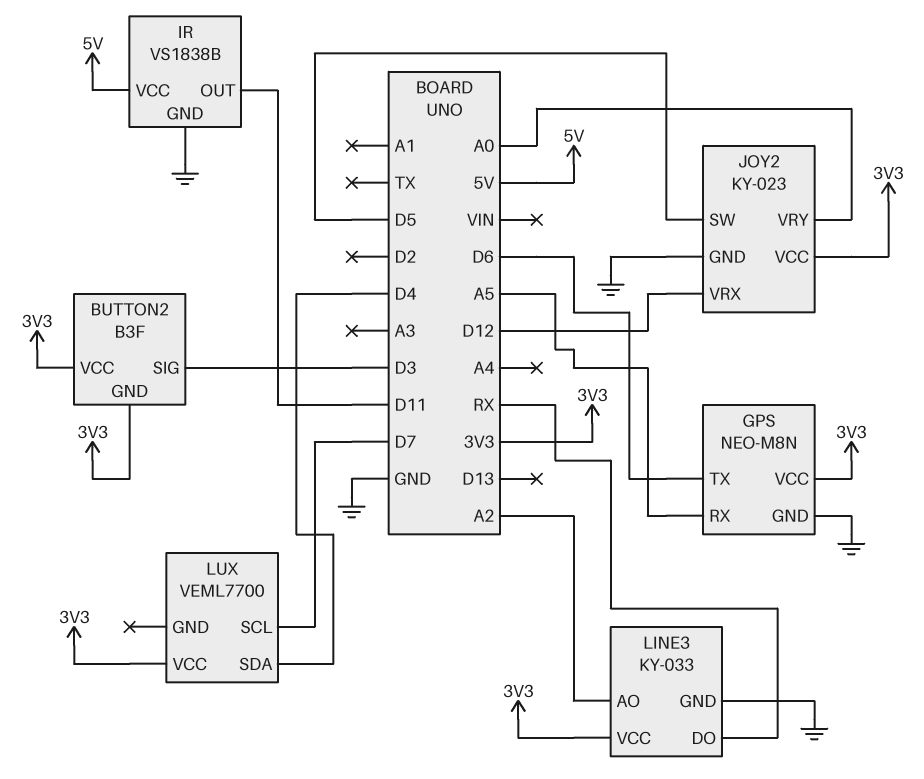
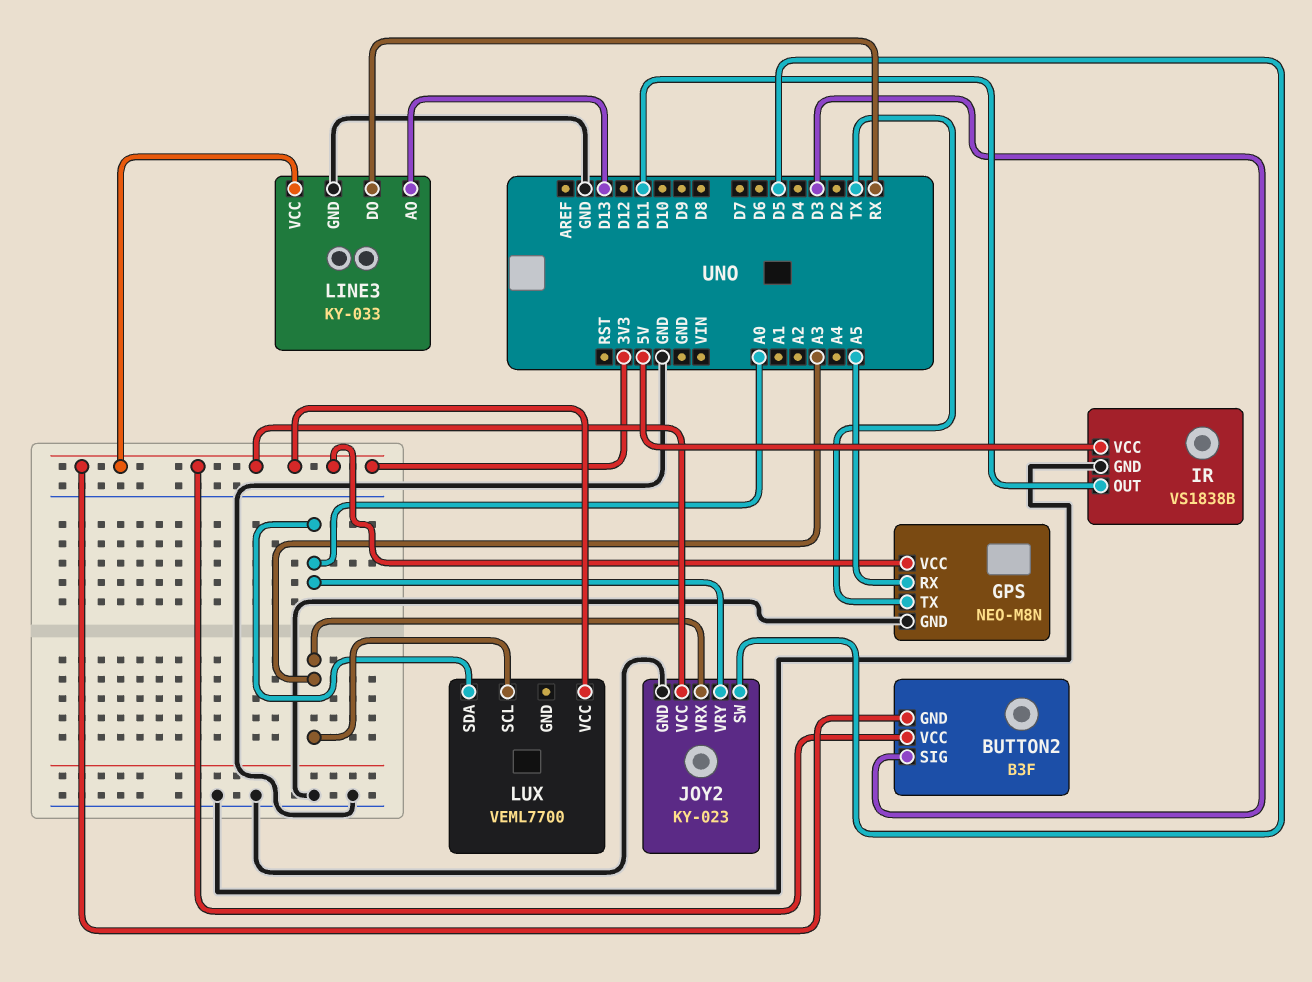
GPS pin TX: D6 -> TX
JOY2 pin VRX: D12 -> A3
LINE3 pin AO: A2 -> D13
LUX pin SCL: D7 -> A3
LUX pin SDA: D4 -> A0

